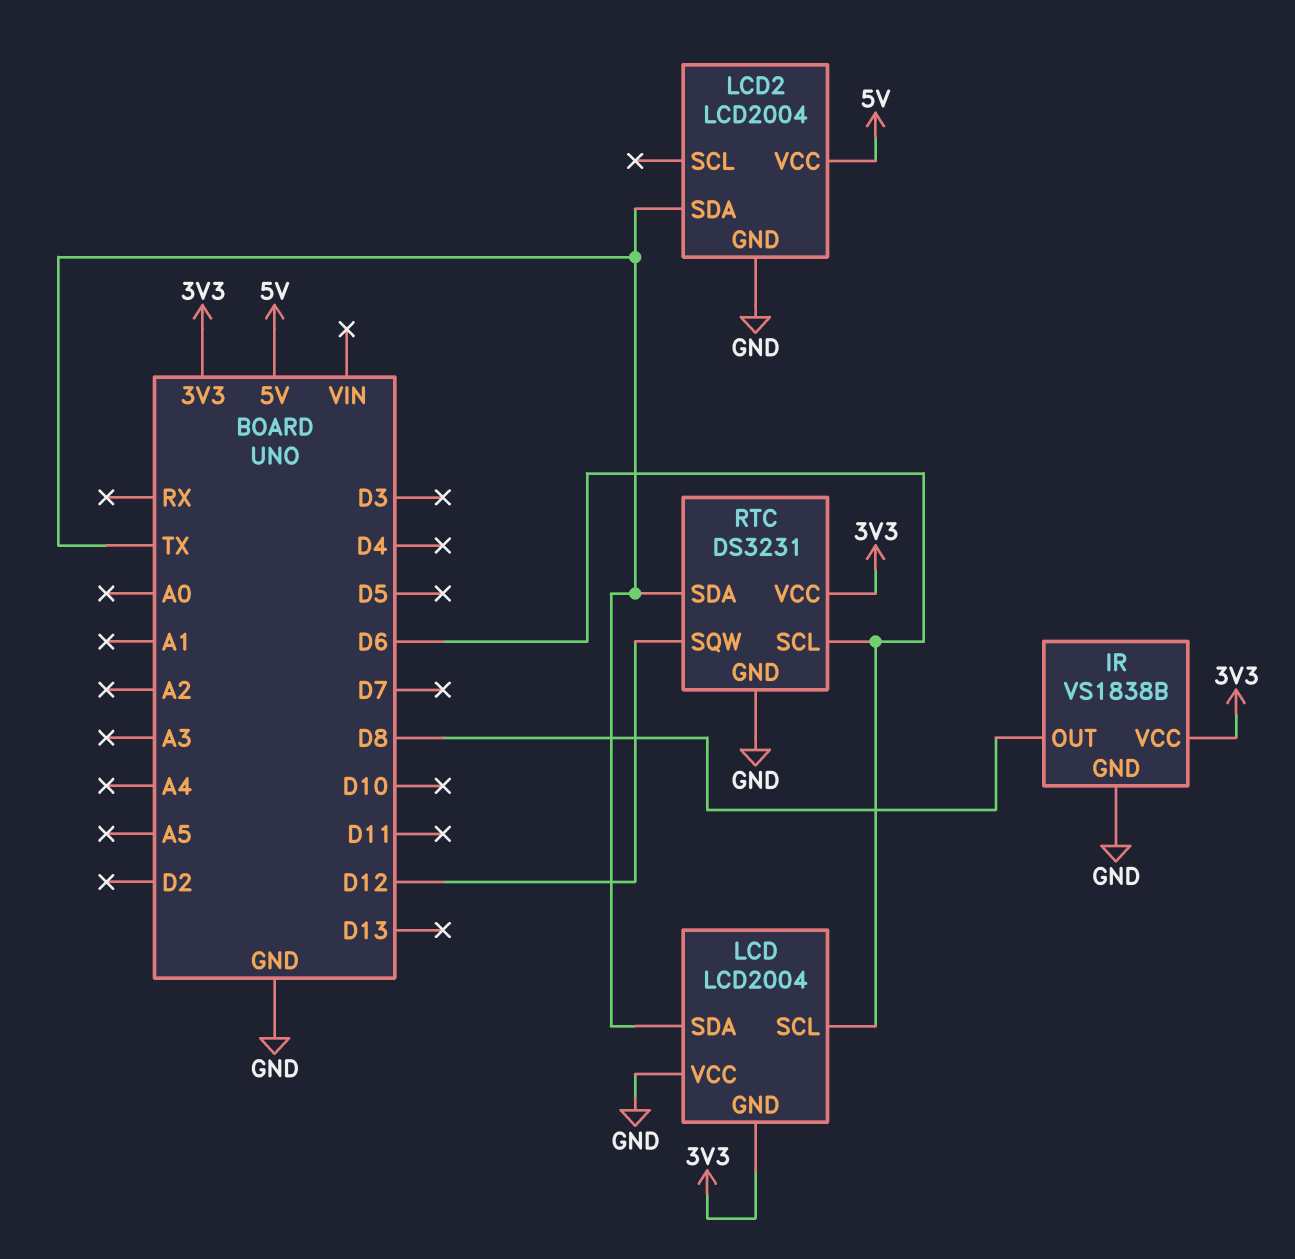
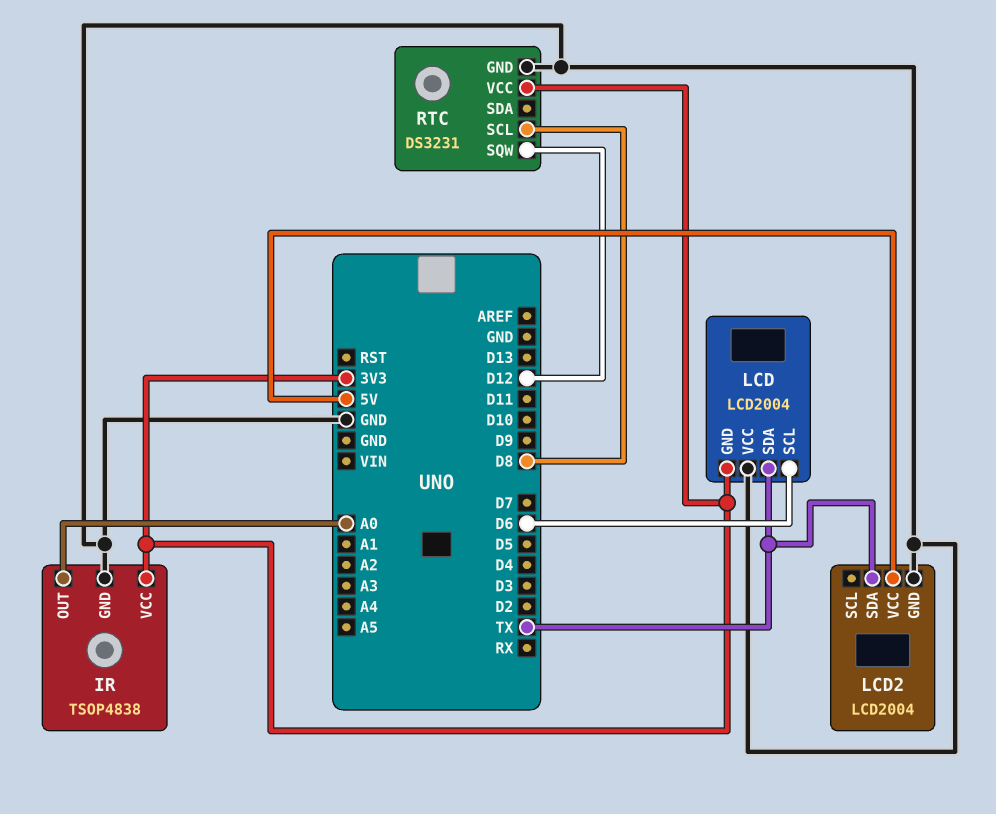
IR: VS1838B -> TSOP4838
IR pin OUT: D8 -> A0
RTC pin SCL: D6 -> D8
RTC pin SDA: TX -> none

